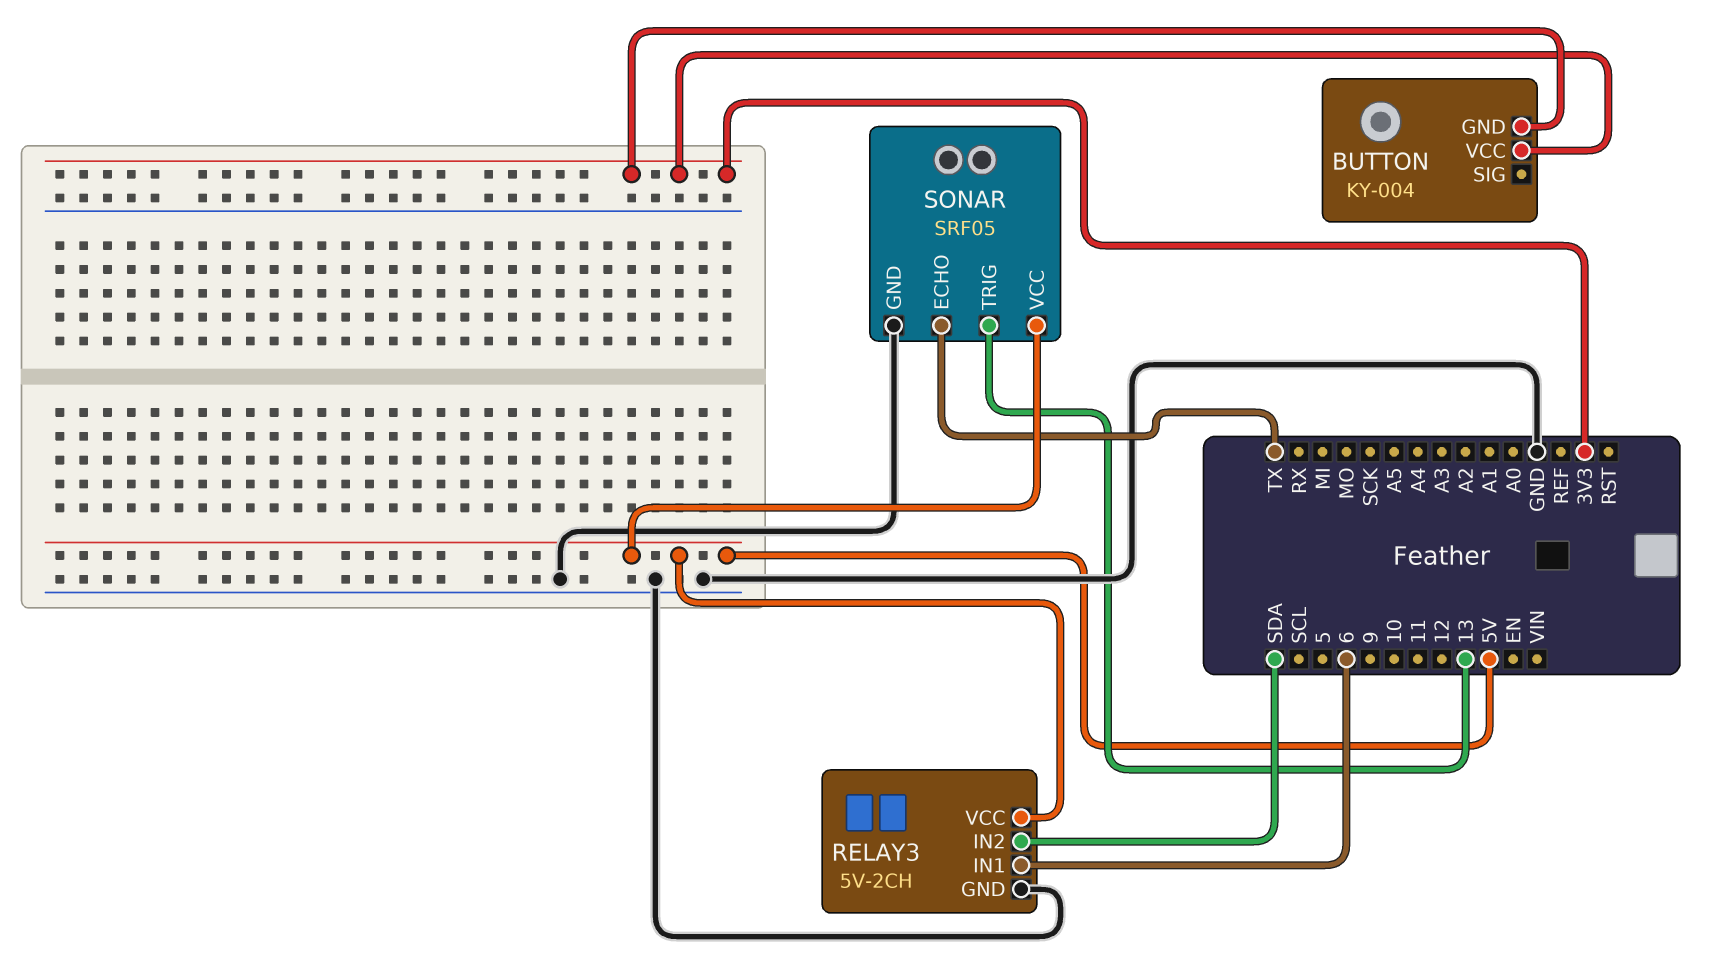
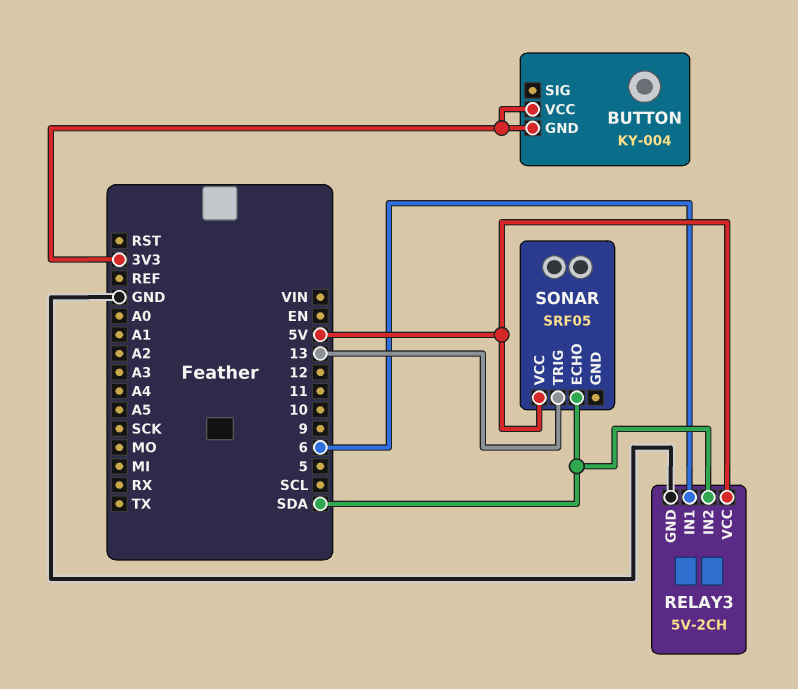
SONAR pin ECHO: TX -> SDA
SONAR pin GND: GND -> none

